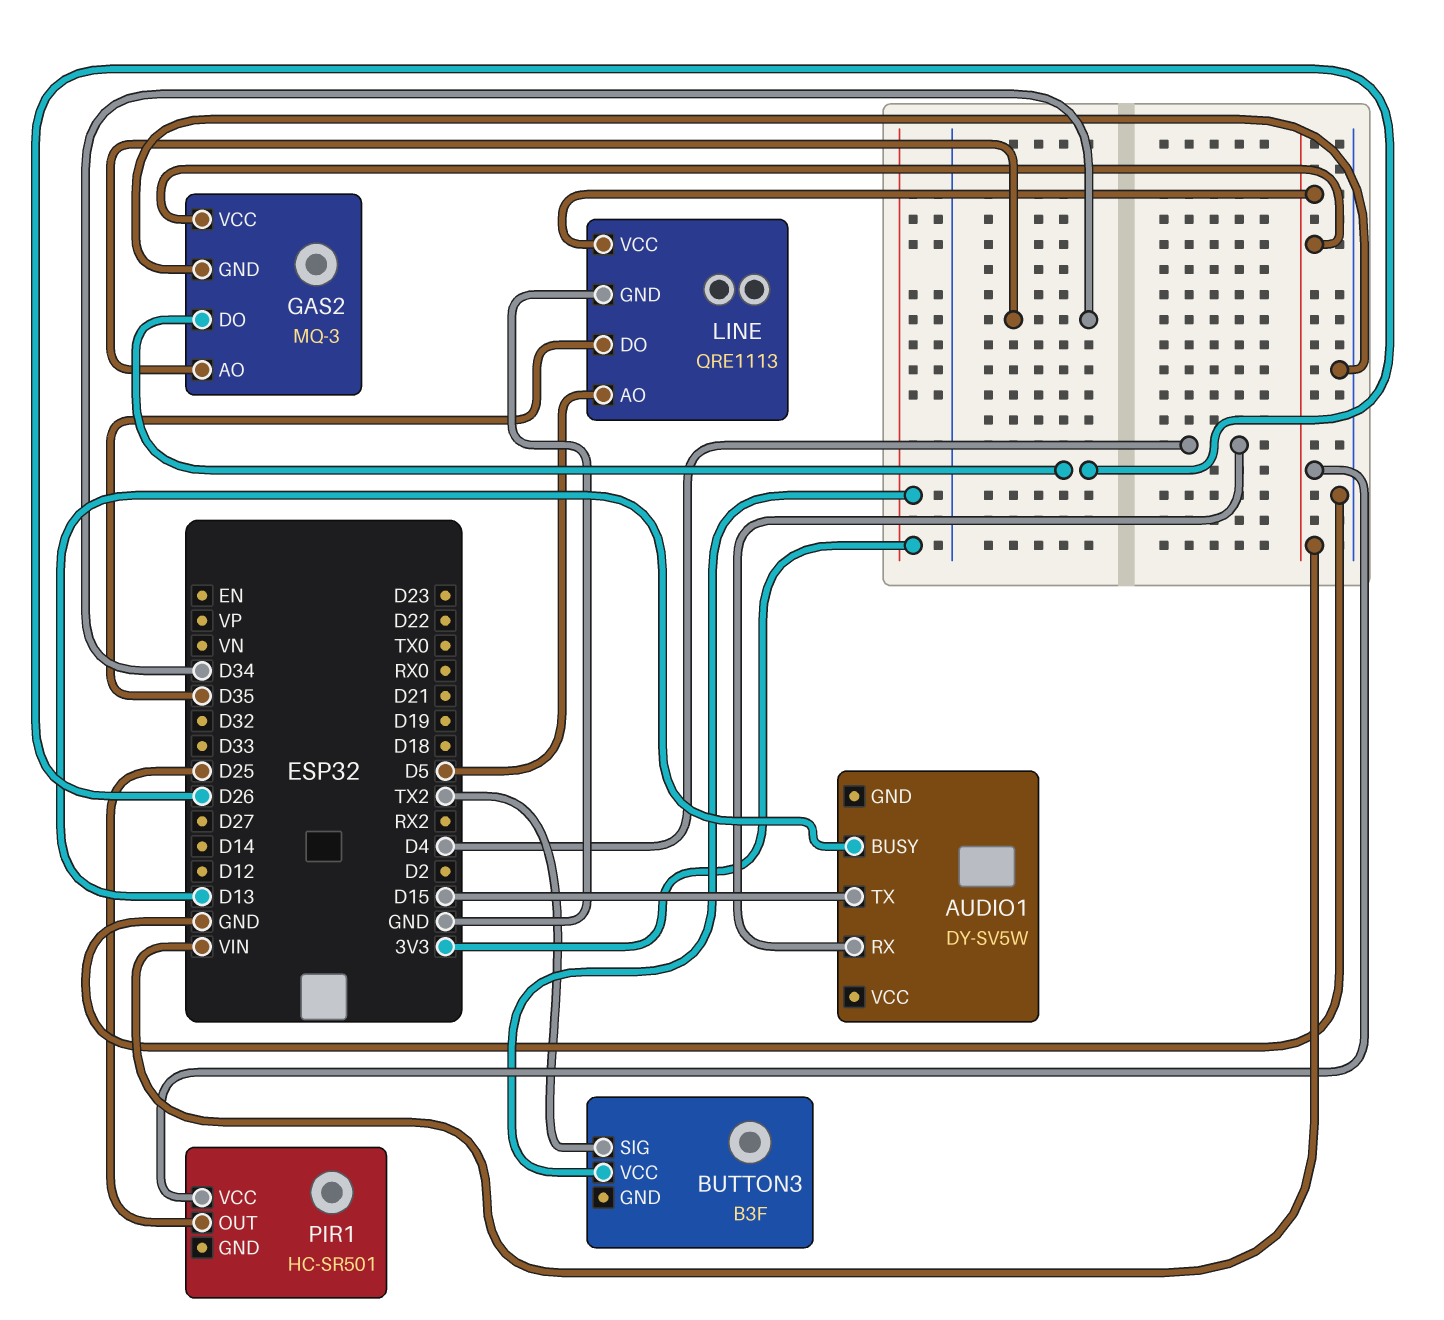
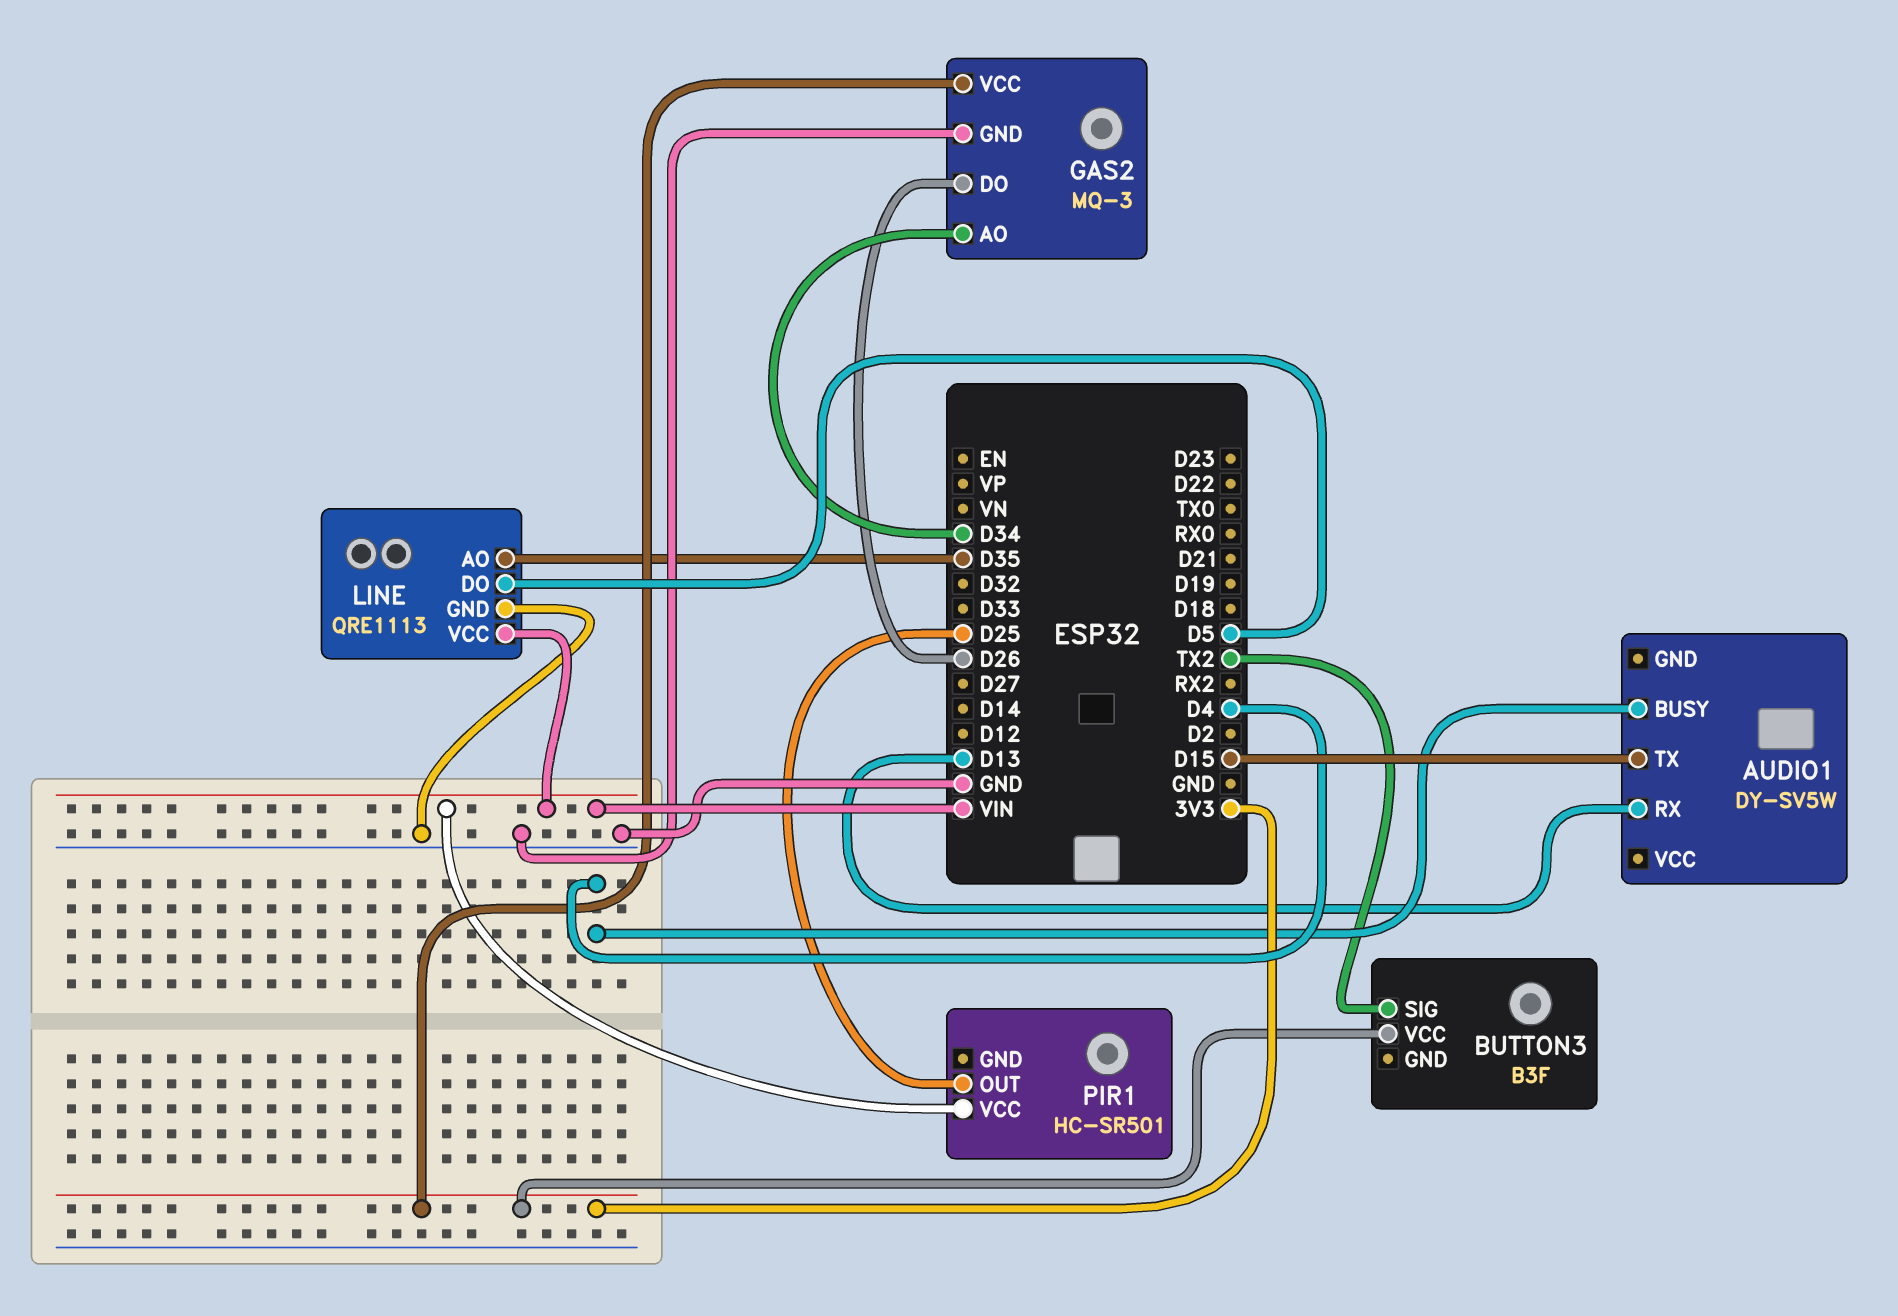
AUDIO1 pin BUSY: D13 -> D4
AUDIO1 pin RX: D4 -> D13
GAS2 pin VCC: VIN -> 3V3
LINE pin AO: D5 -> D35
LINE pin DO: D35 -> D5

